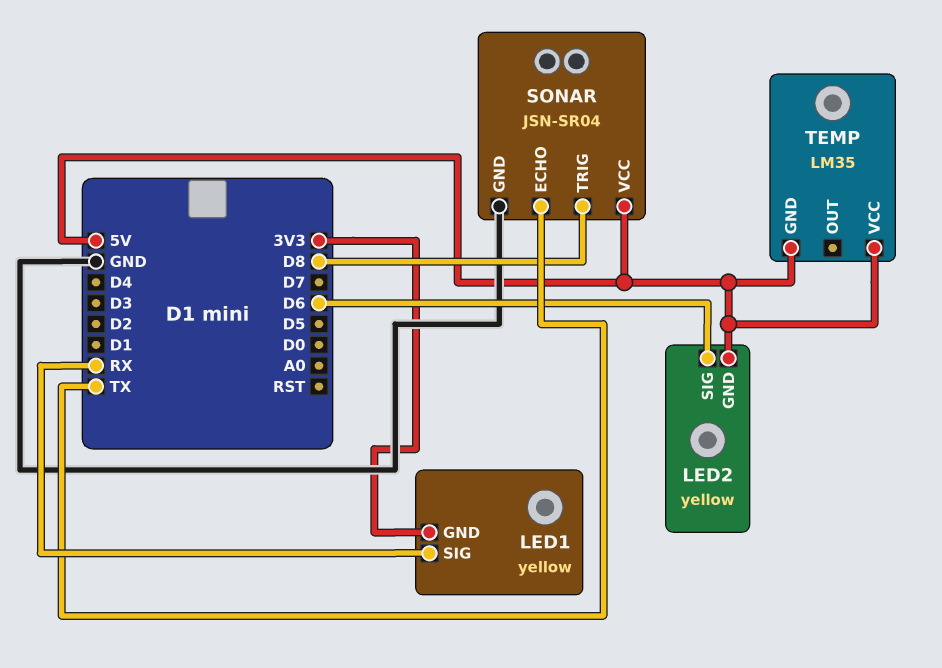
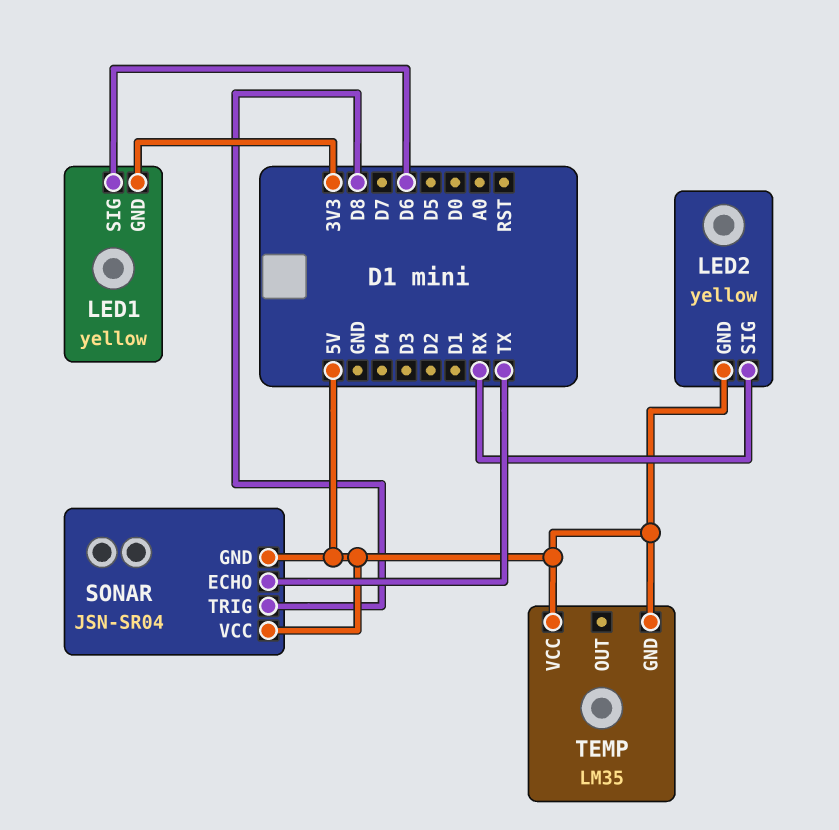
LED1 pin SIG: RX -> D6
LED2 pin SIG: D6 -> RX
SONAR pin GND: GND -> 5V

